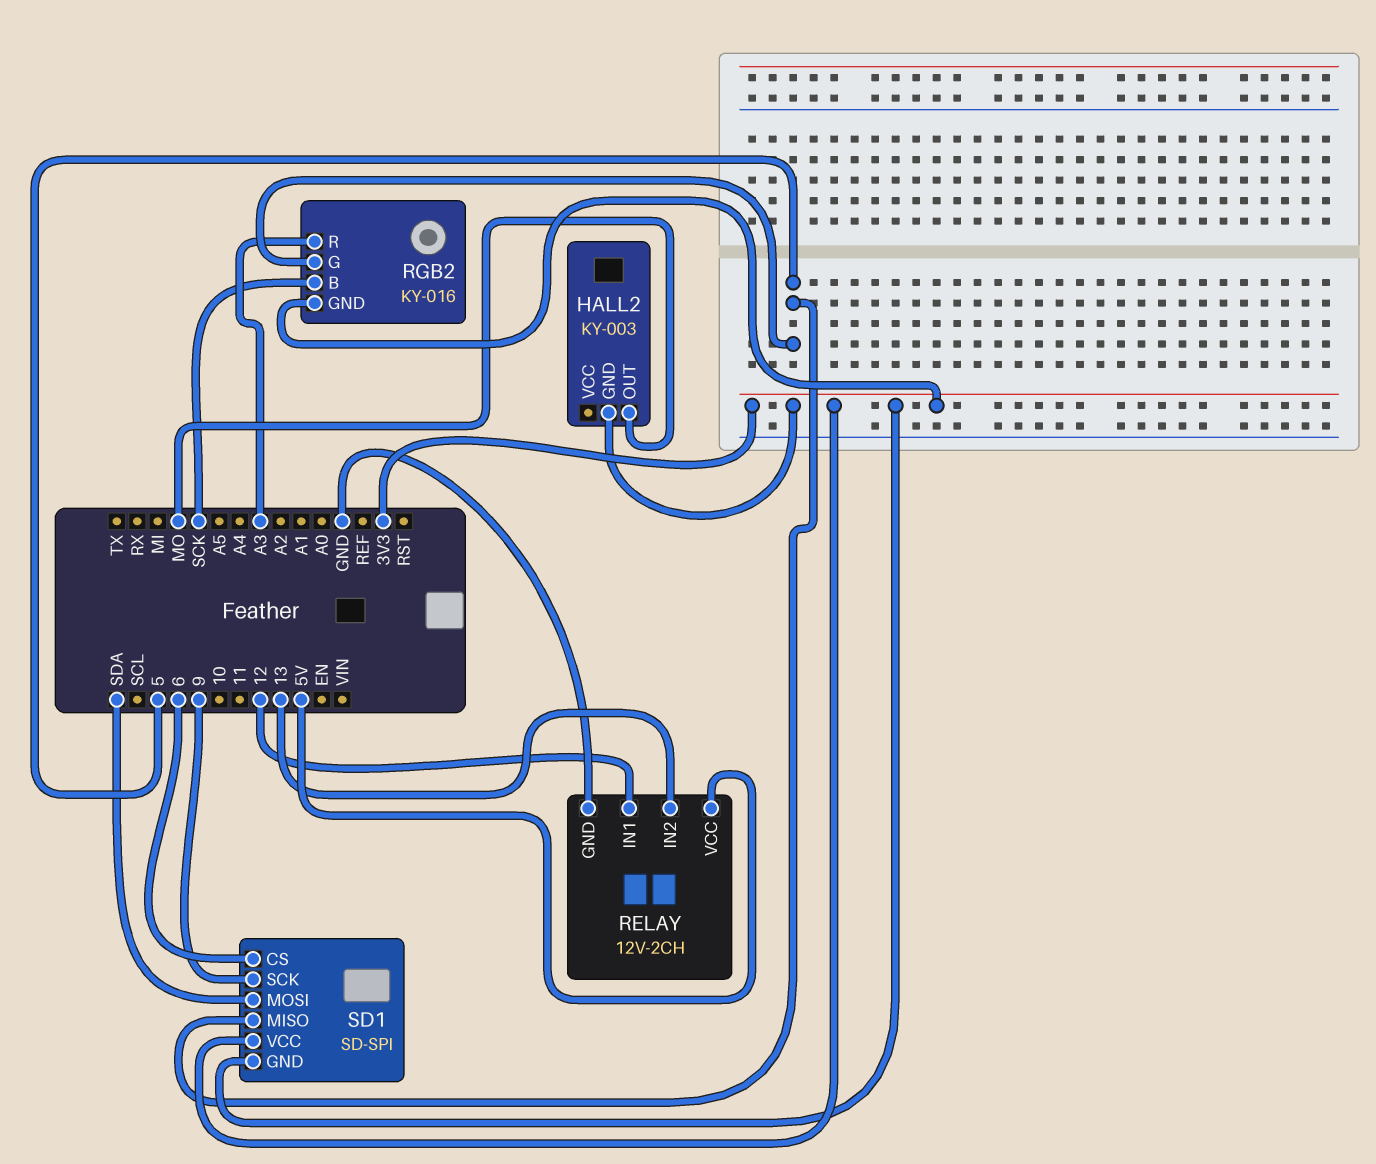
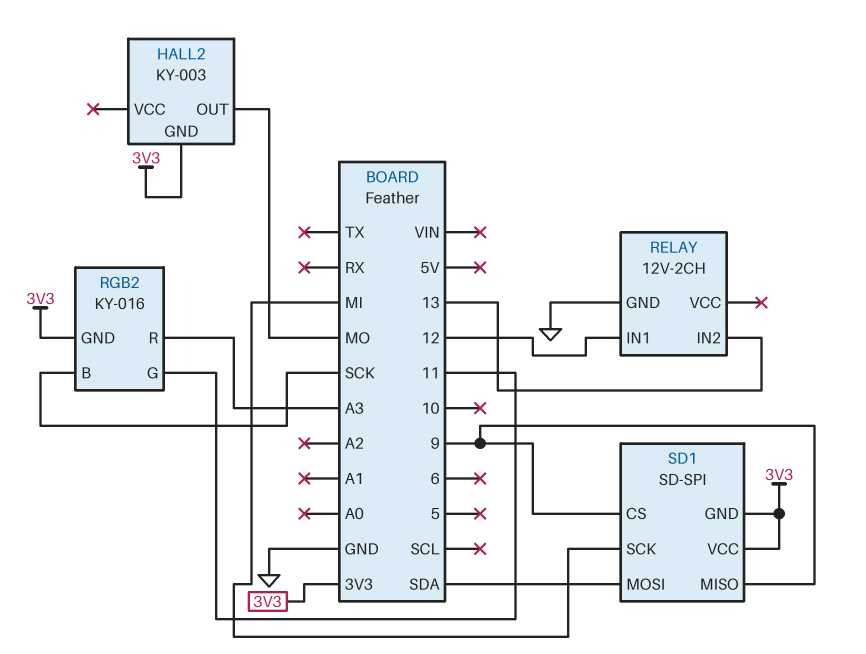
RELAY pin VCC: 5V -> none
RGB2 pin G: 5 -> 11
SD1 pin CS: 6 -> 9
SD1 pin MISO: 5 -> 9
SD1 pin SCK: 9 -> MI

